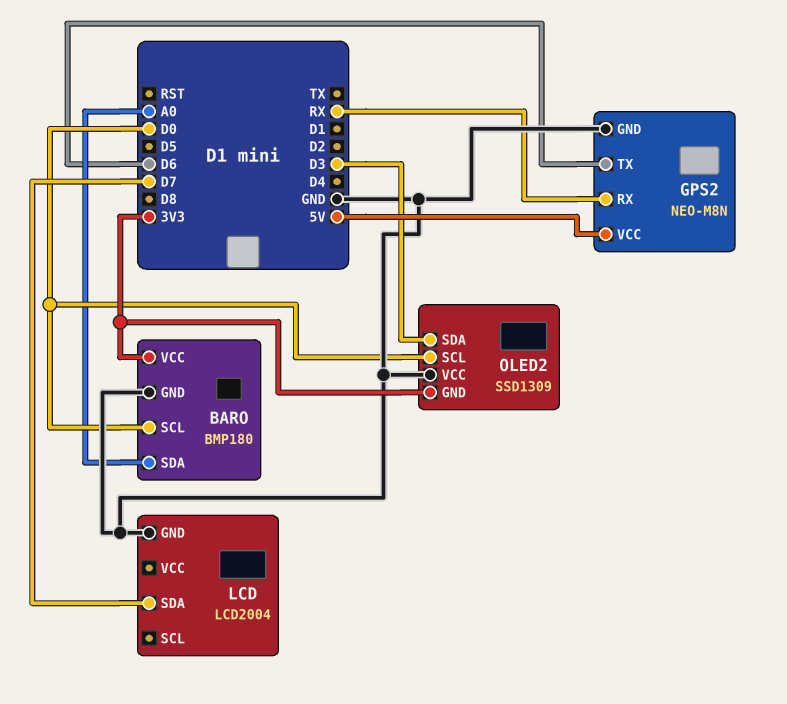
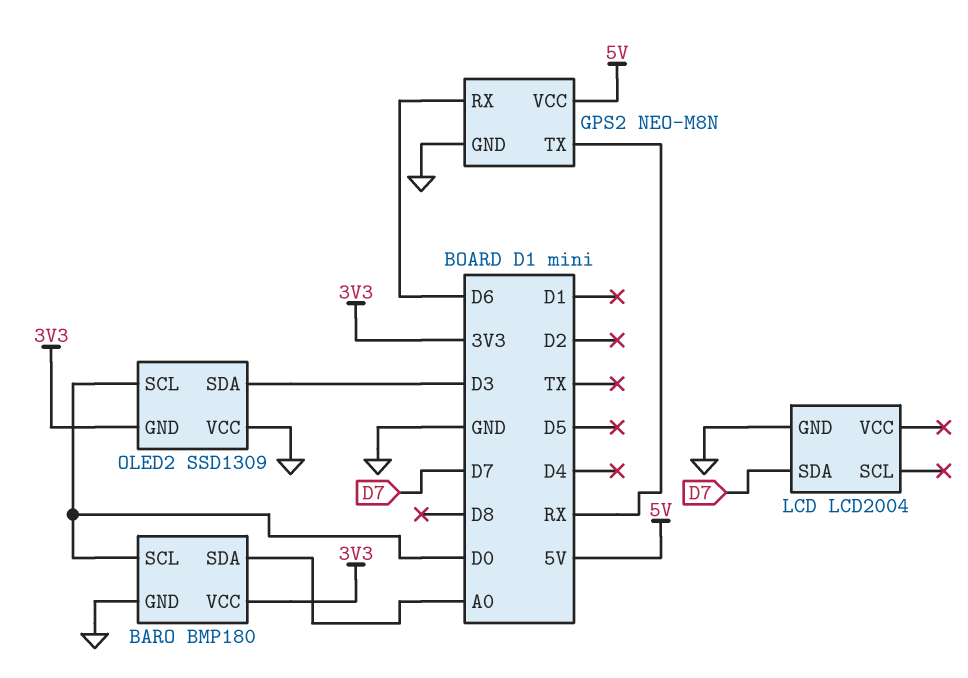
GPS2 pin RX: RX -> D6
GPS2 pin TX: D6 -> RX

